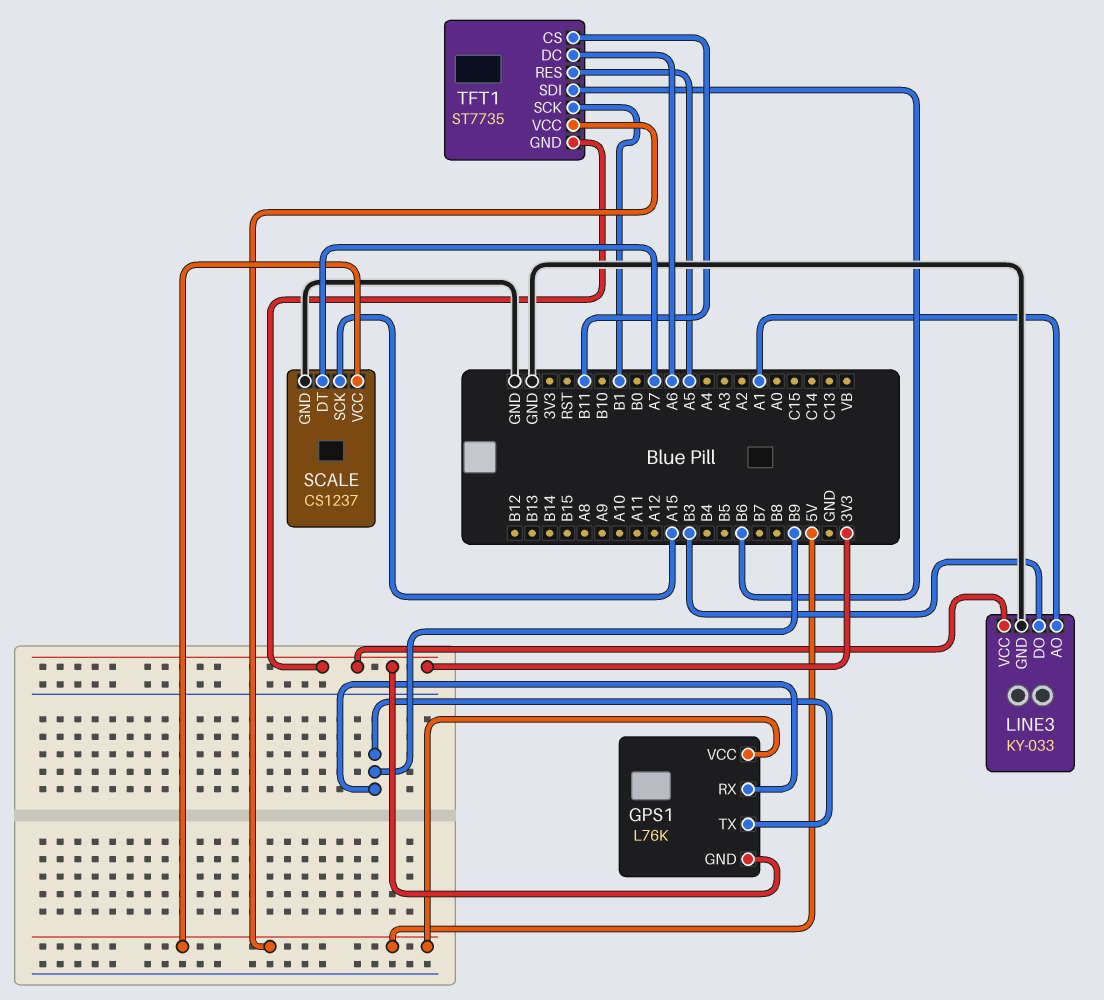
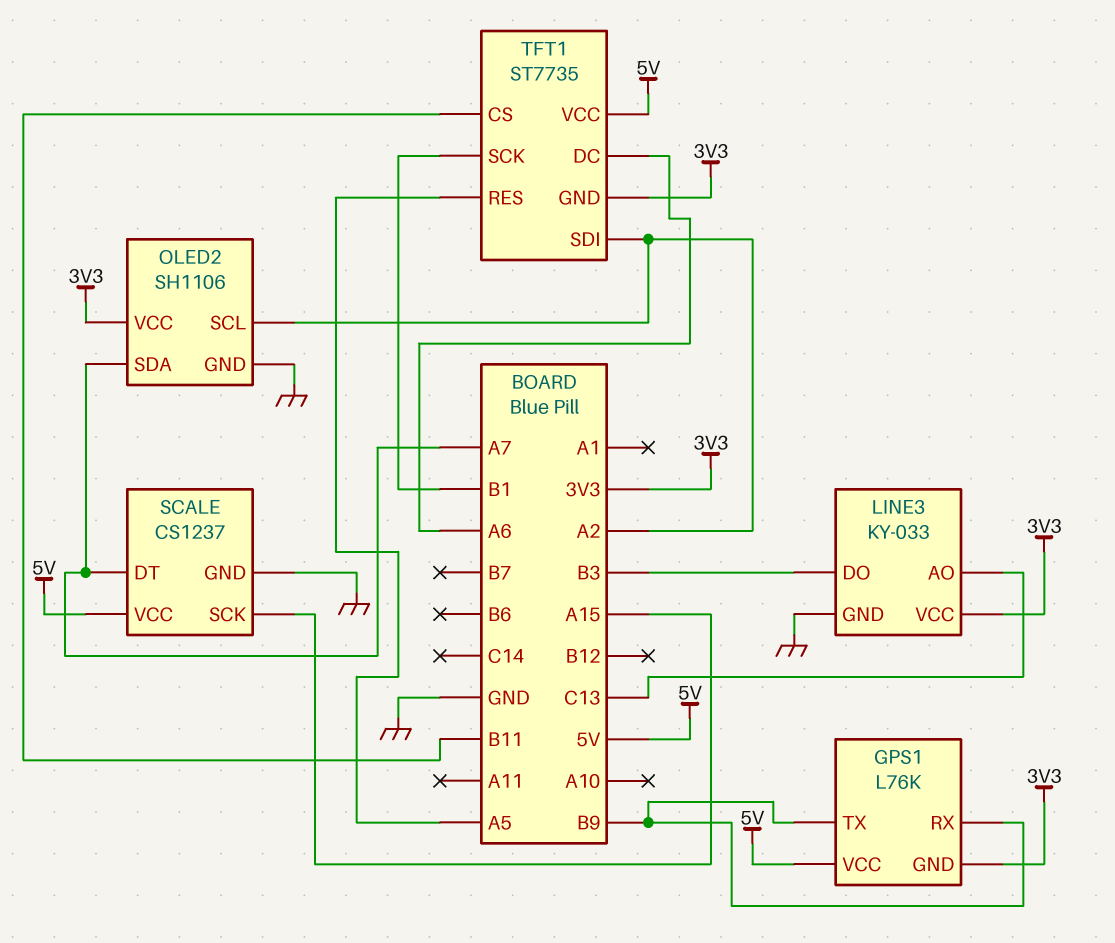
LINE3 pin AO: A1 -> C13
OLED2: none -> SH1106
OLED2 pin GND: none -> GND
OLED2 pin SCL: none -> A2
OLED2 pin SDA: none -> A7
OLED2 pin VCC: none -> 3V3
TFT1 pin SDI: B6 -> A2

